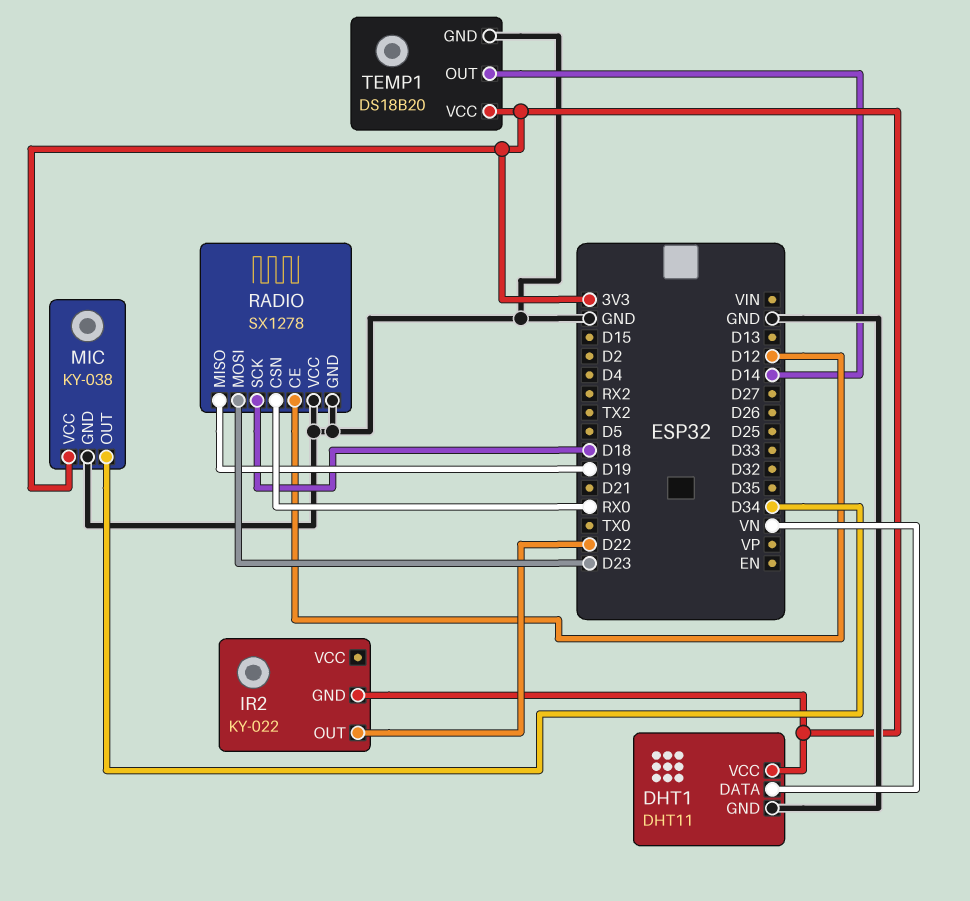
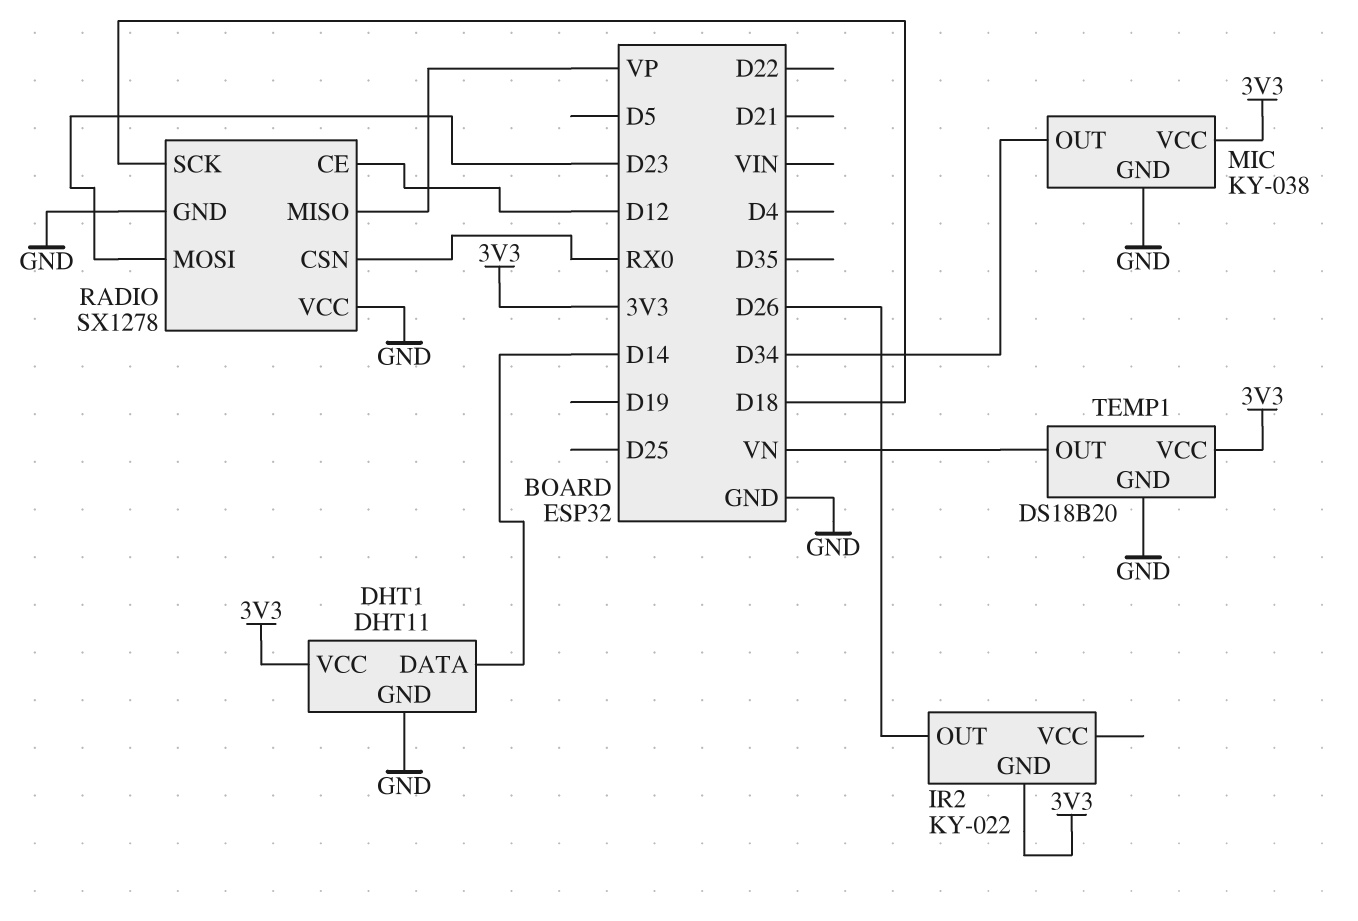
DHT1 pin DATA: VN -> D14
IR2 pin OUT: D22 -> D26
RADIO pin MISO: D19 -> VP
TEMP1 pin OUT: D14 -> VN

